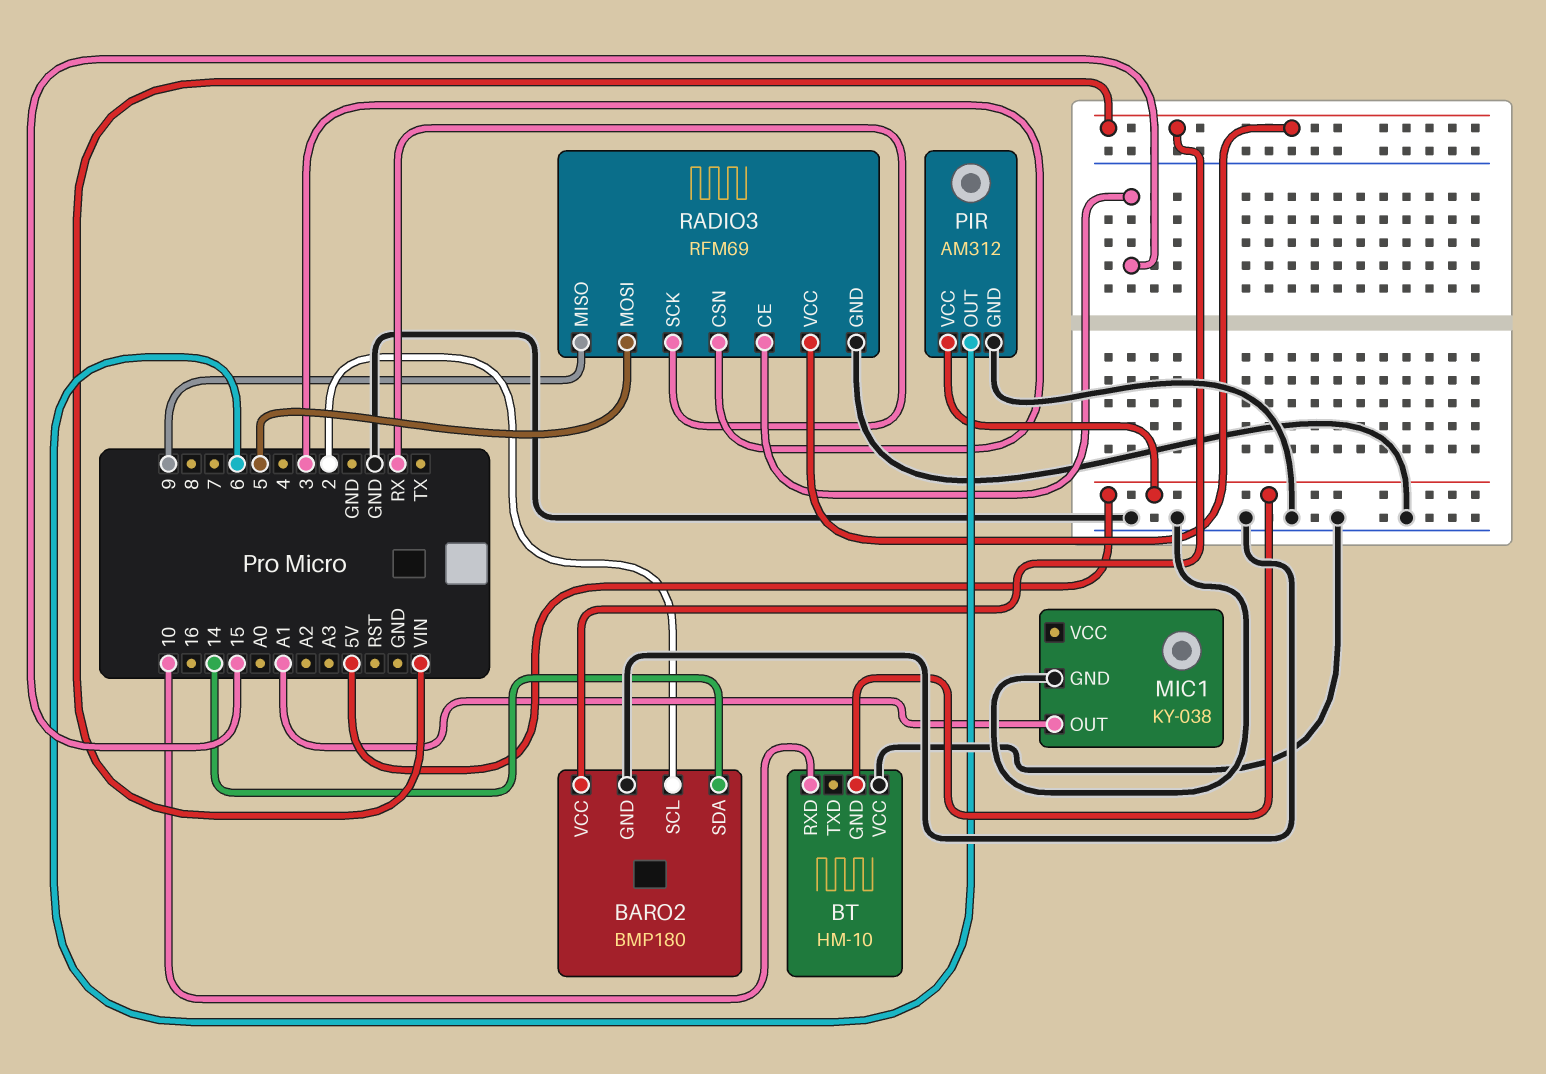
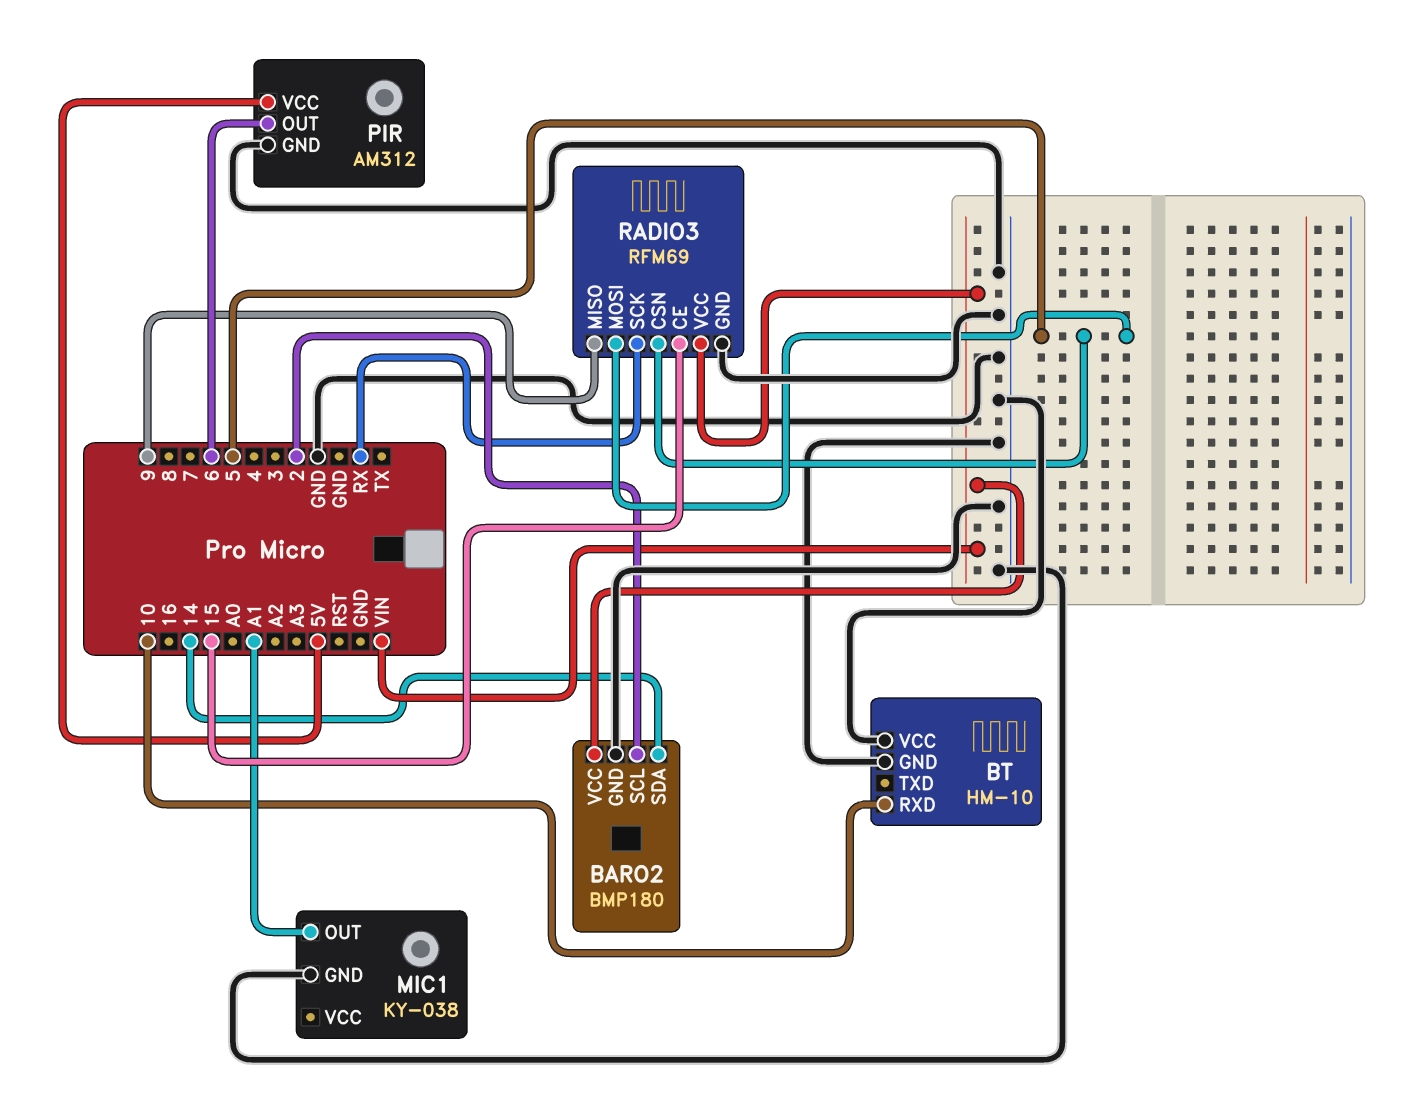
BT pin GND: 5V -> GND
RADIO3 pin CSN: 3 -> 5

